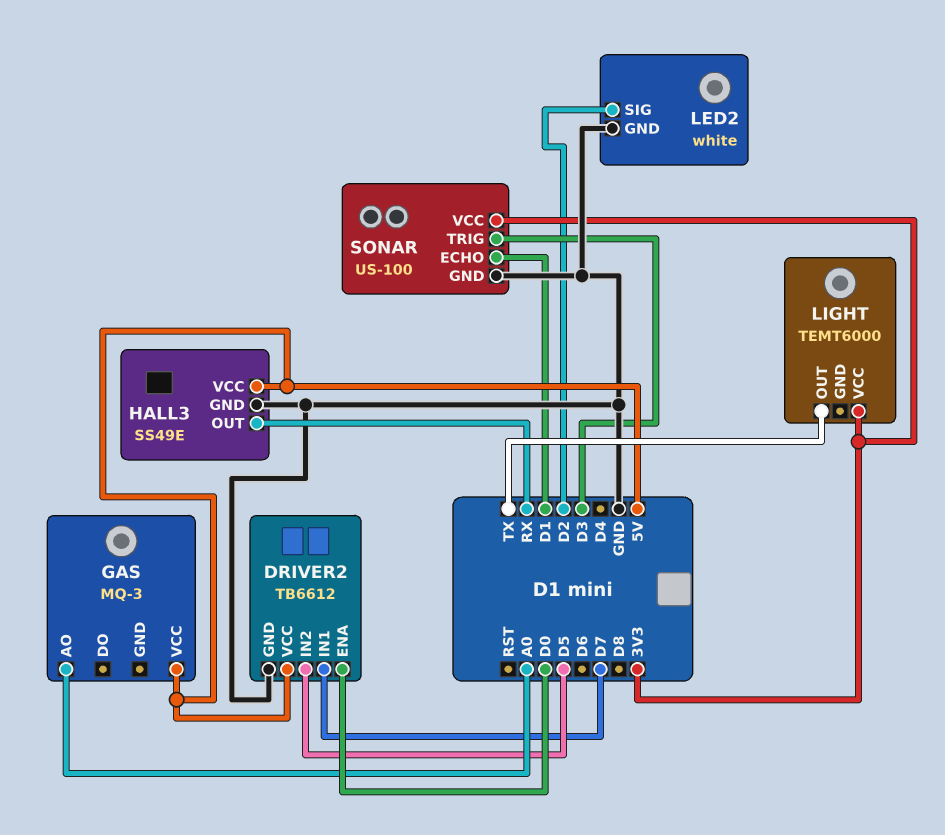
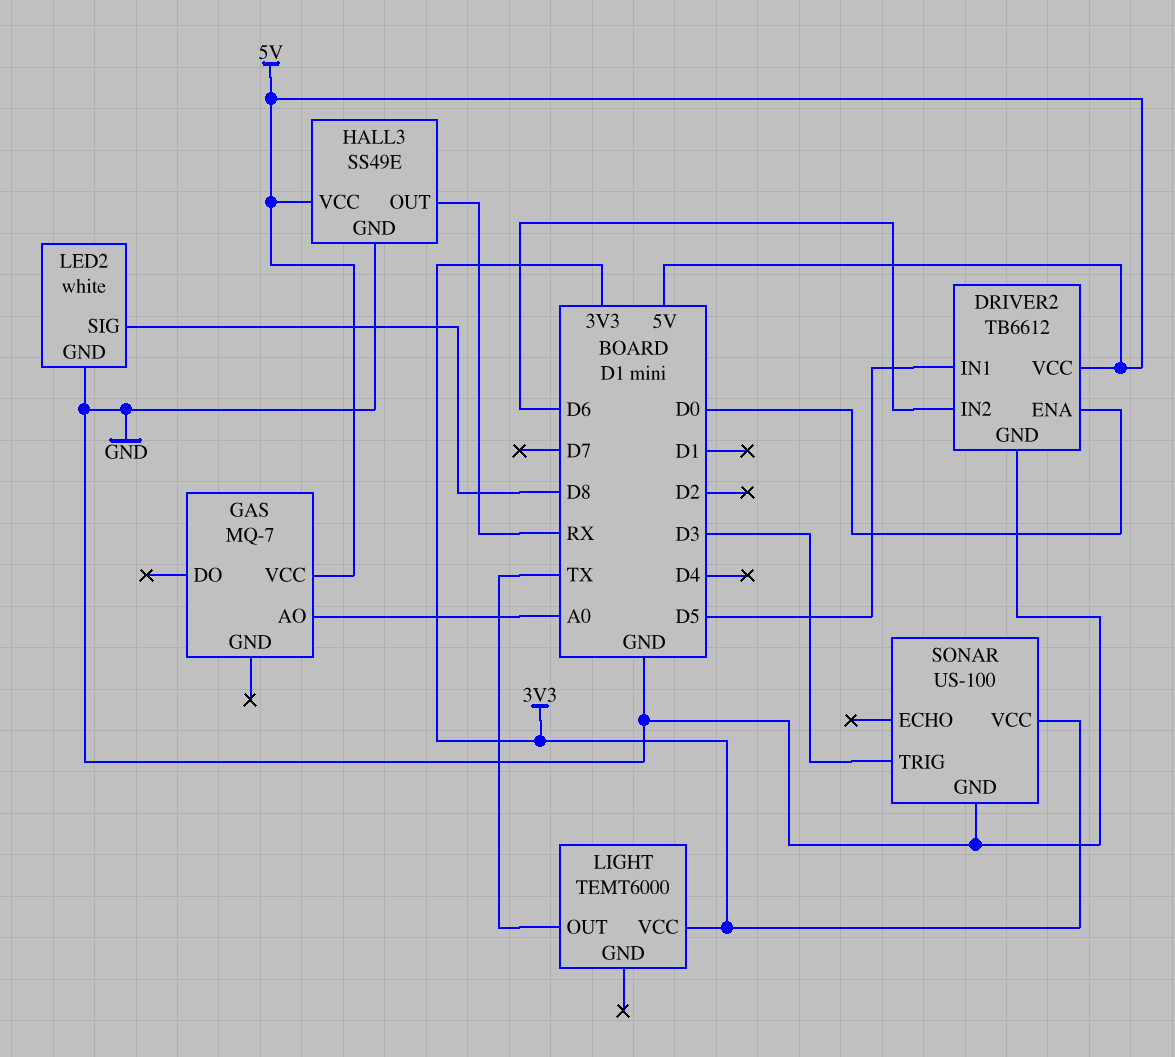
DRIVER2 pin IN1: D7 -> D5
DRIVER2 pin IN2: D5 -> D6
GAS: MQ-3 -> MQ-7
LED2 pin SIG: D2 -> D8
SONAR pin ECHO: D1 -> none

